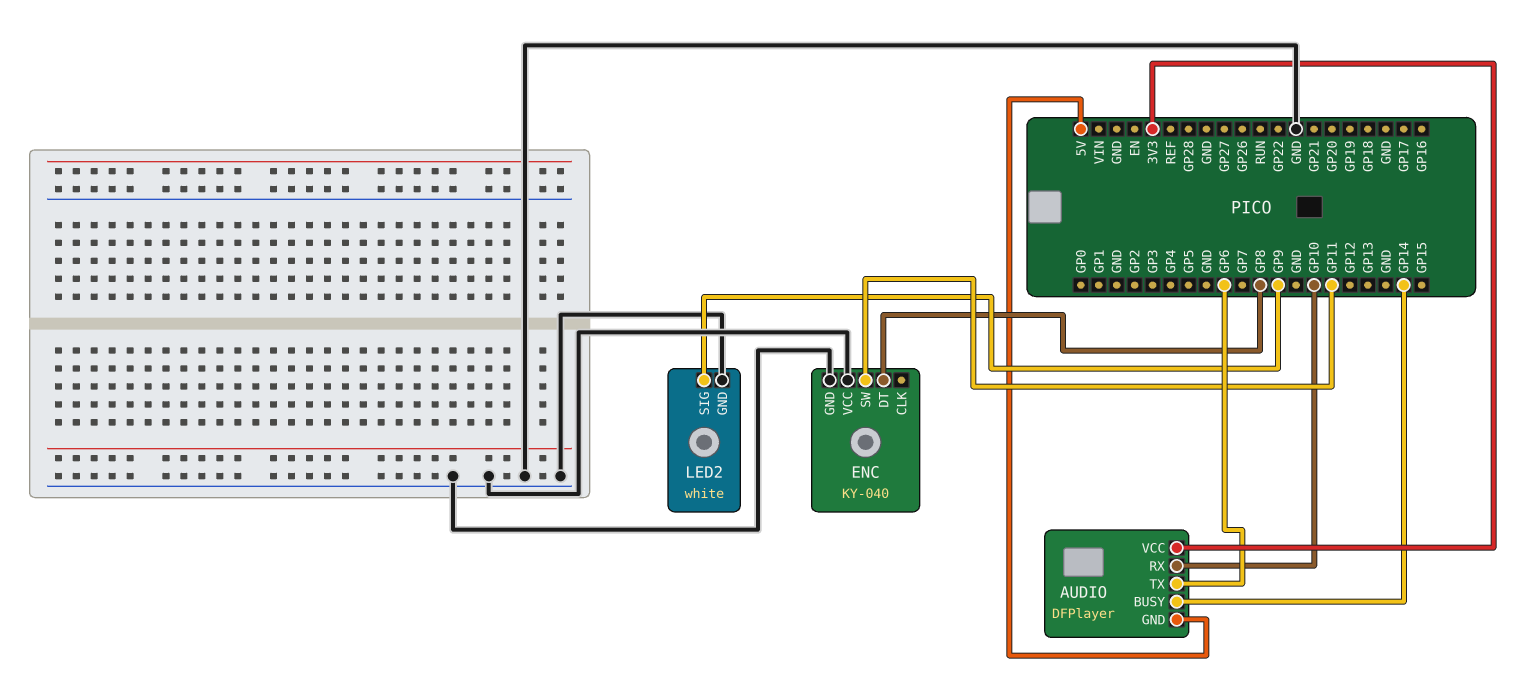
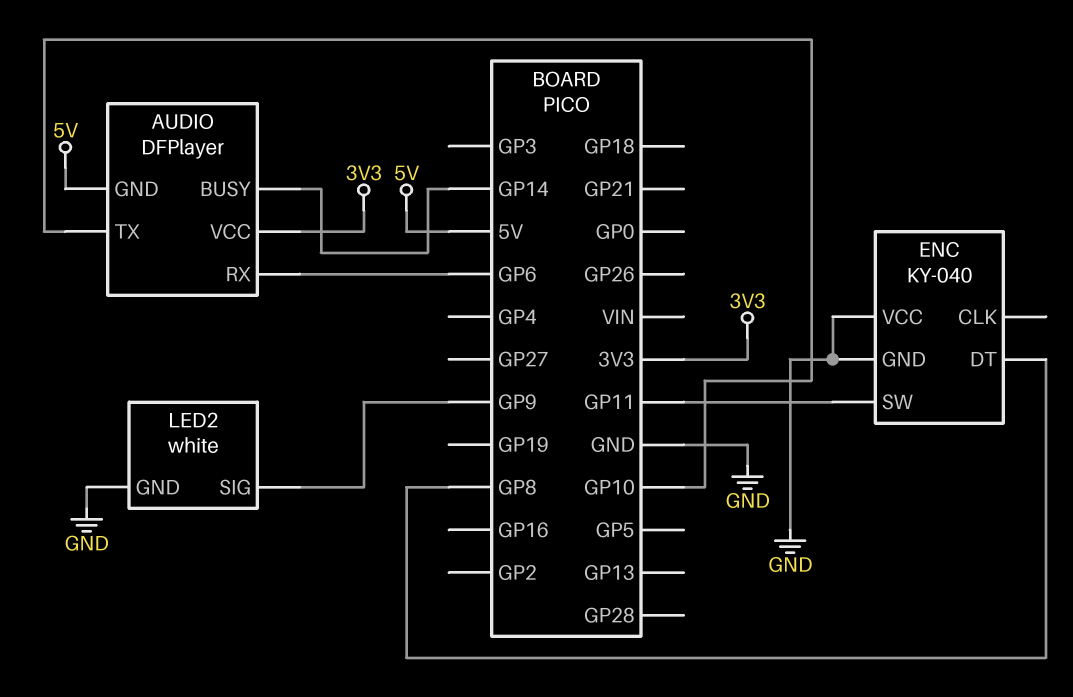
AUDIO pin RX: GP10 -> GP6
AUDIO pin TX: GP6 -> GP10

